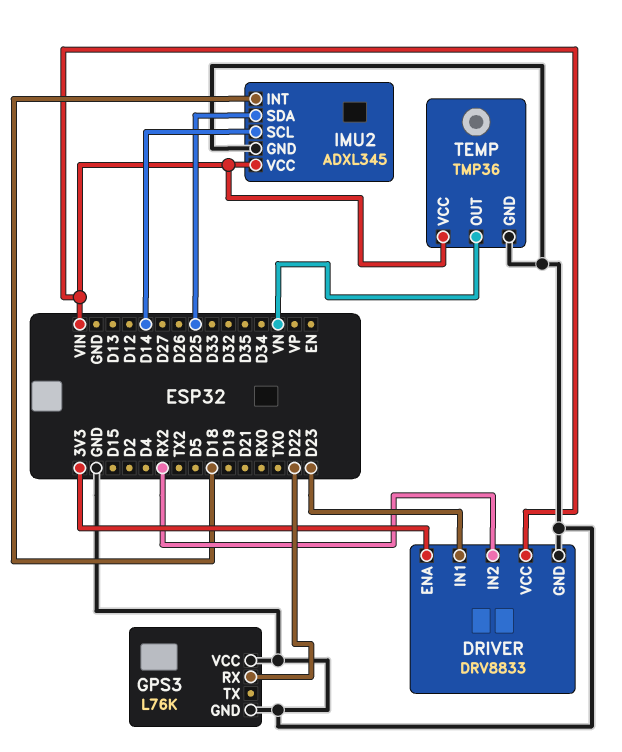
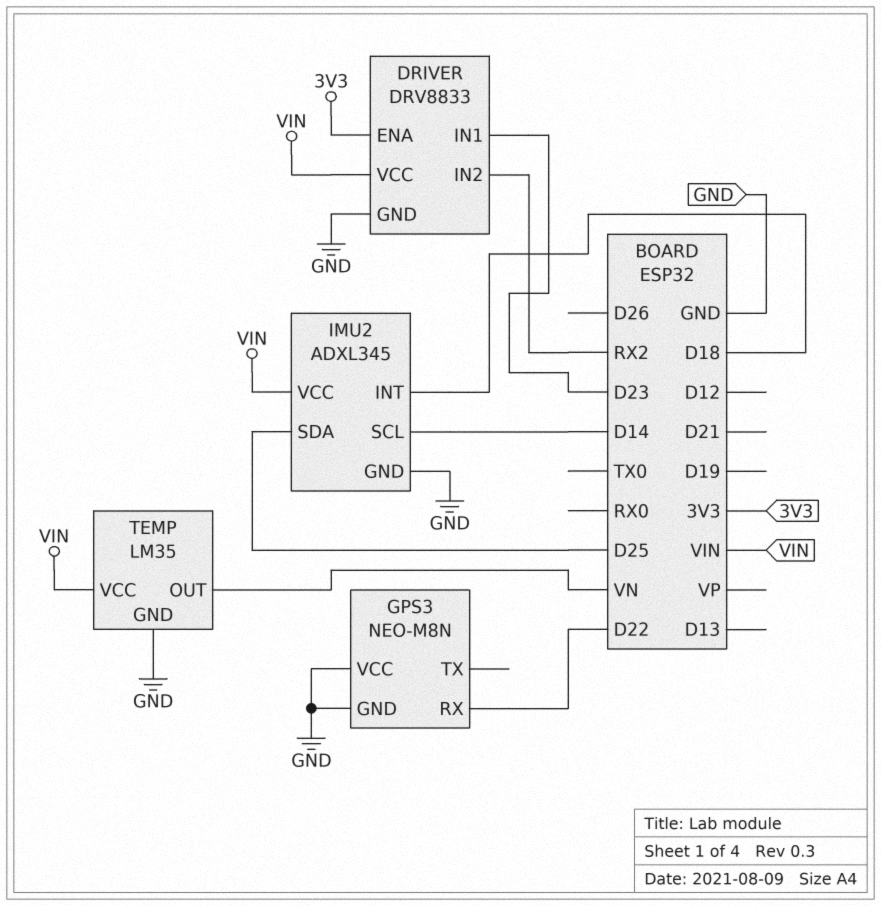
GPS3: L76K -> NEO-M8N
TEMP: TMP36 -> LM35

